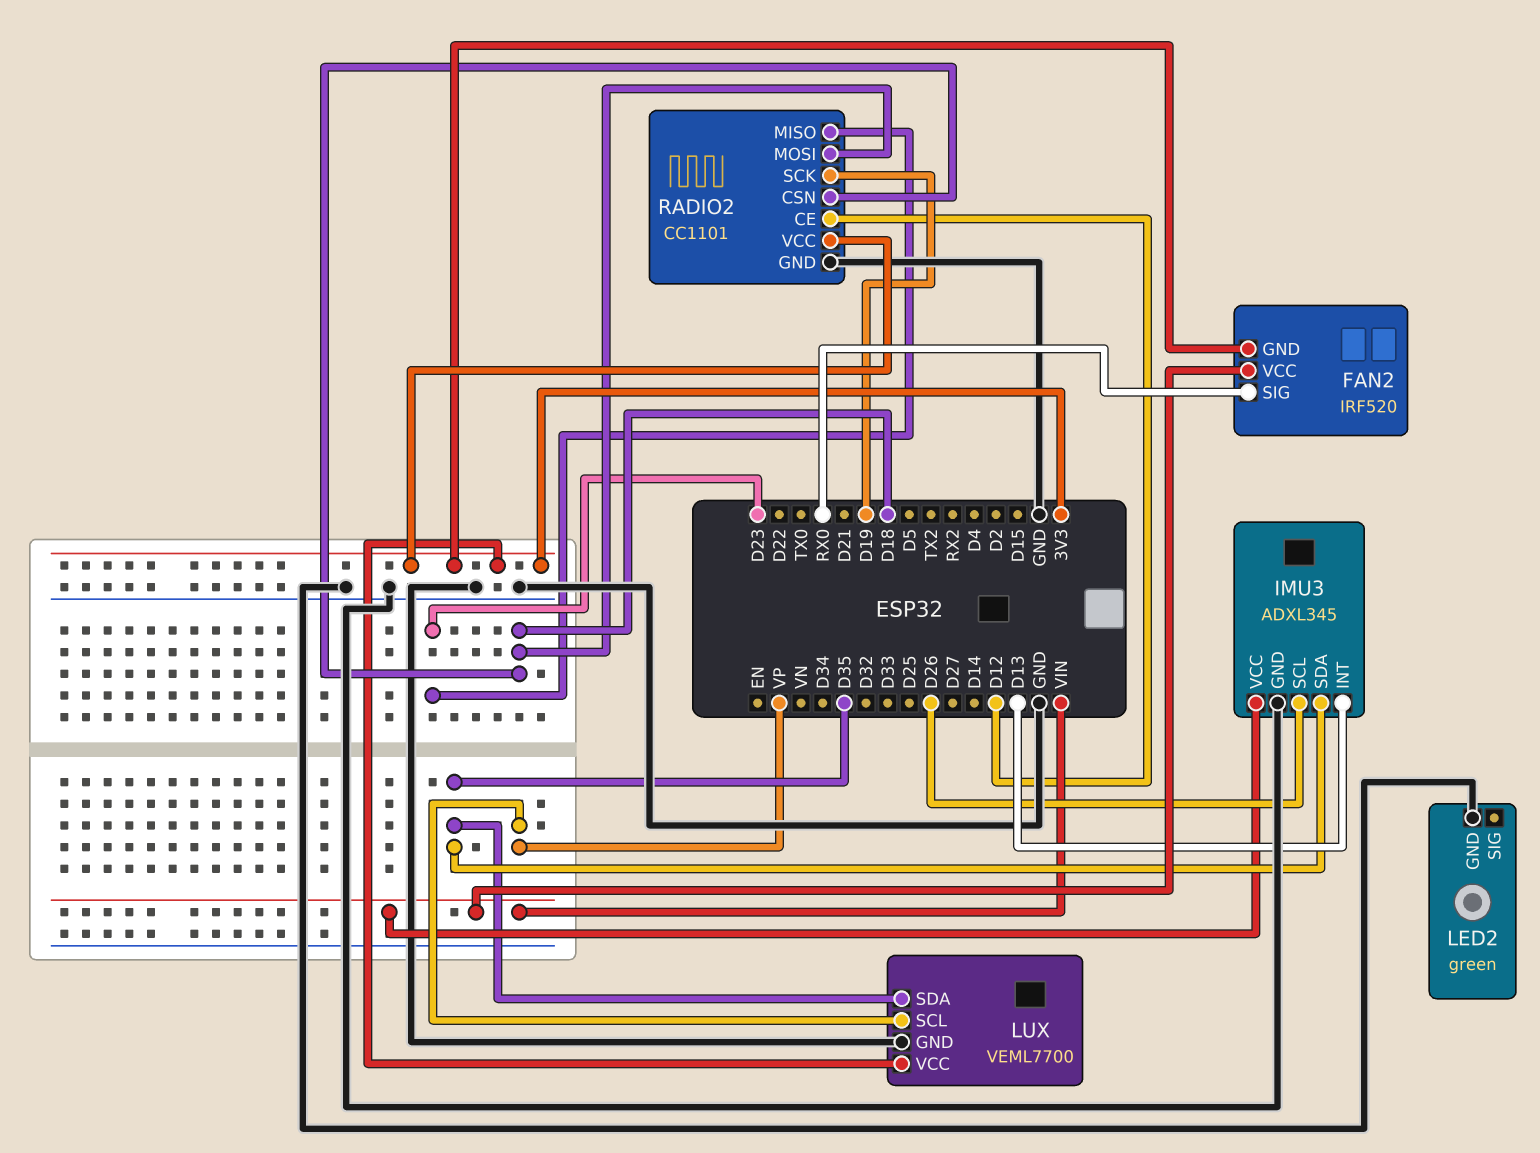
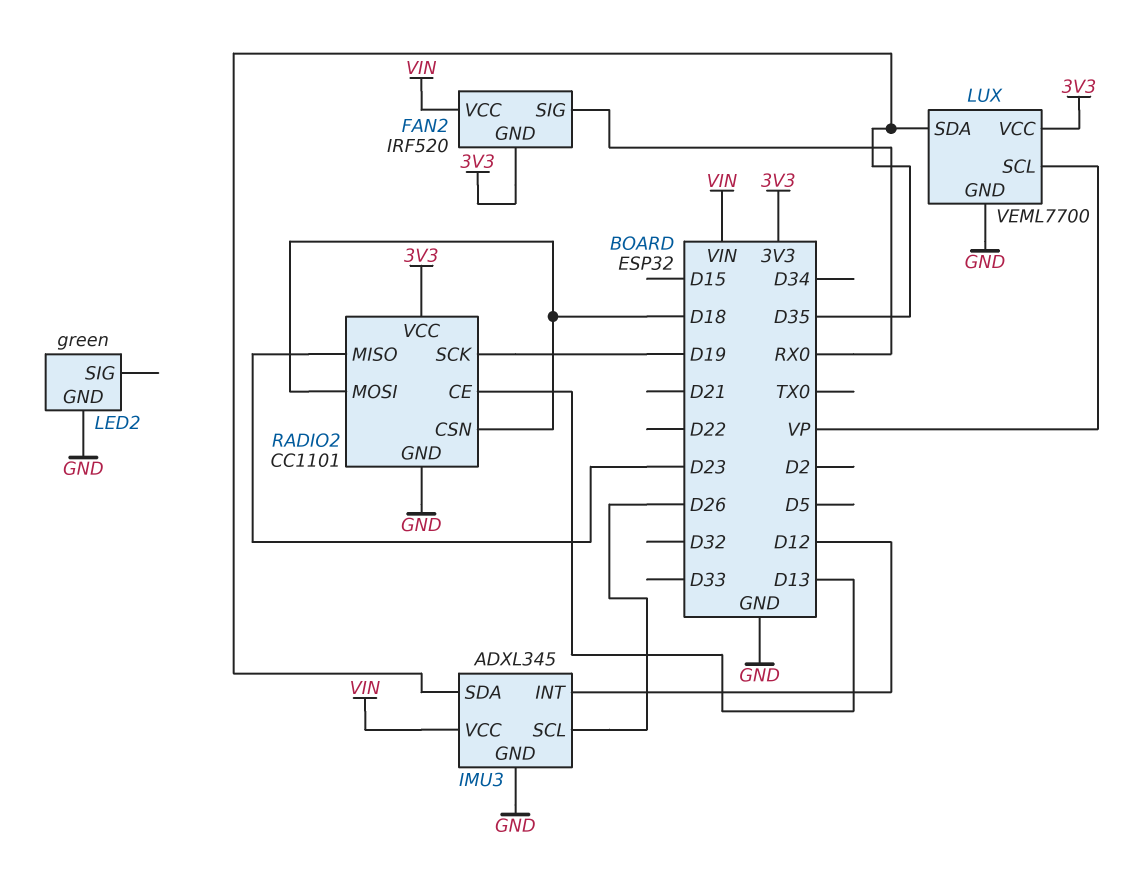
IMU3 pin INT: D13 -> D12
RADIO2 pin CE: D12 -> D13

